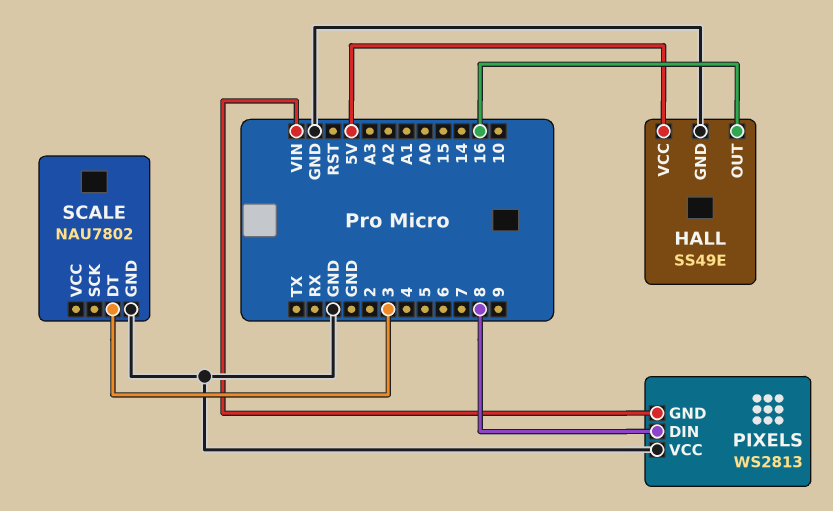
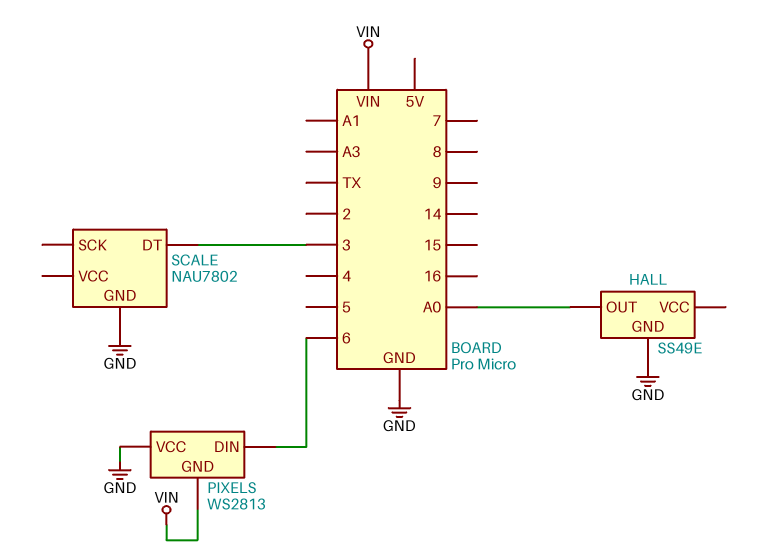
HALL pin OUT: 16 -> A0
HALL pin VCC: 5V -> none
PIXELS pin DIN: 8 -> 6

